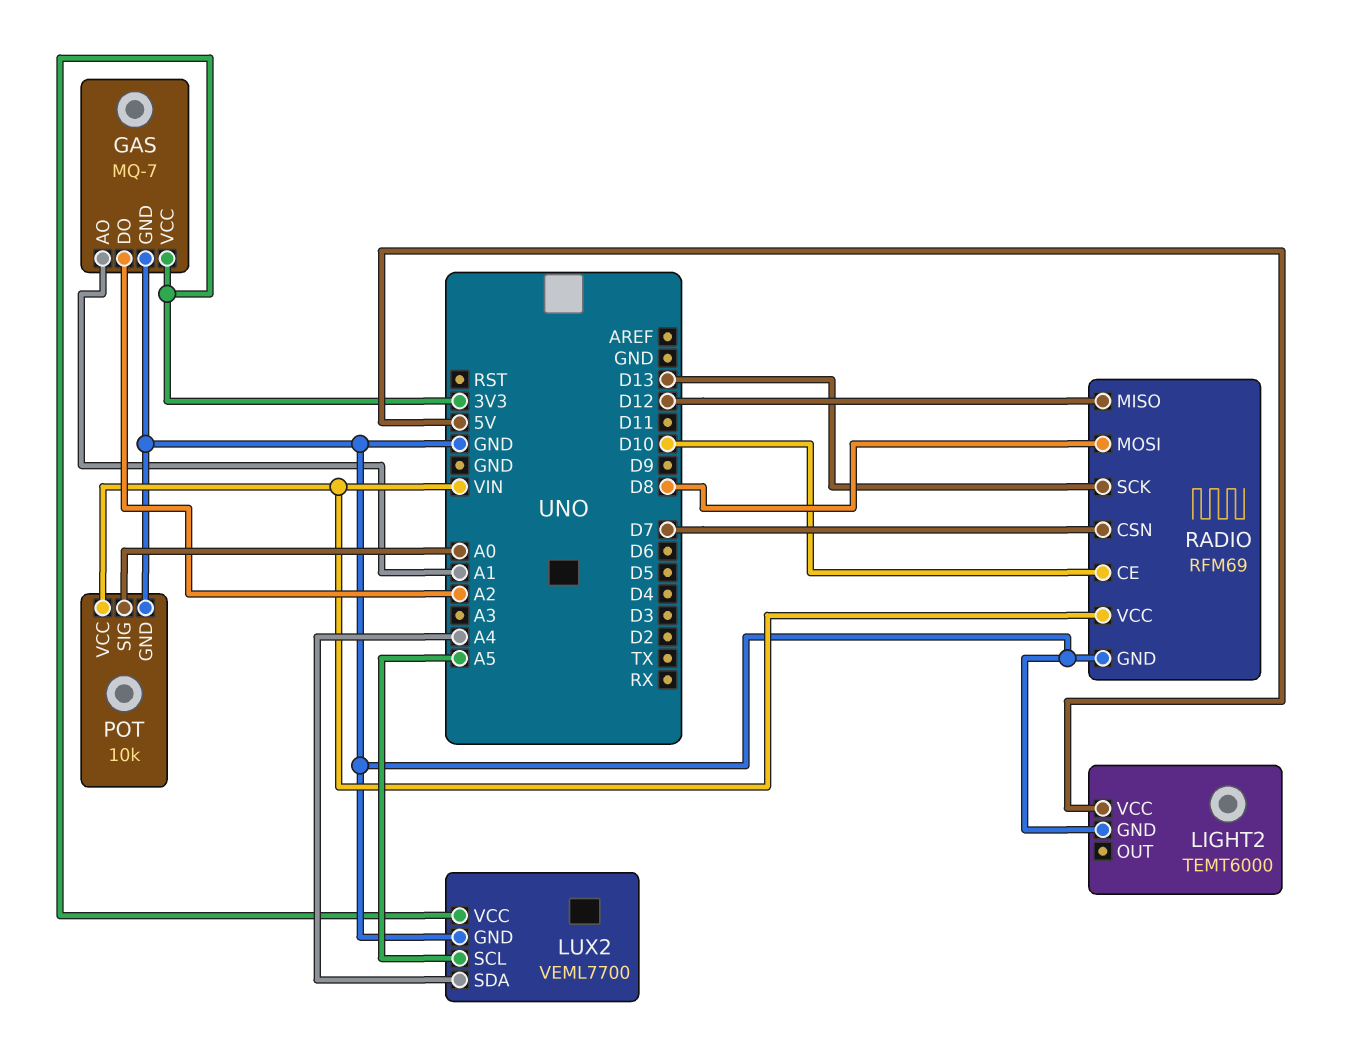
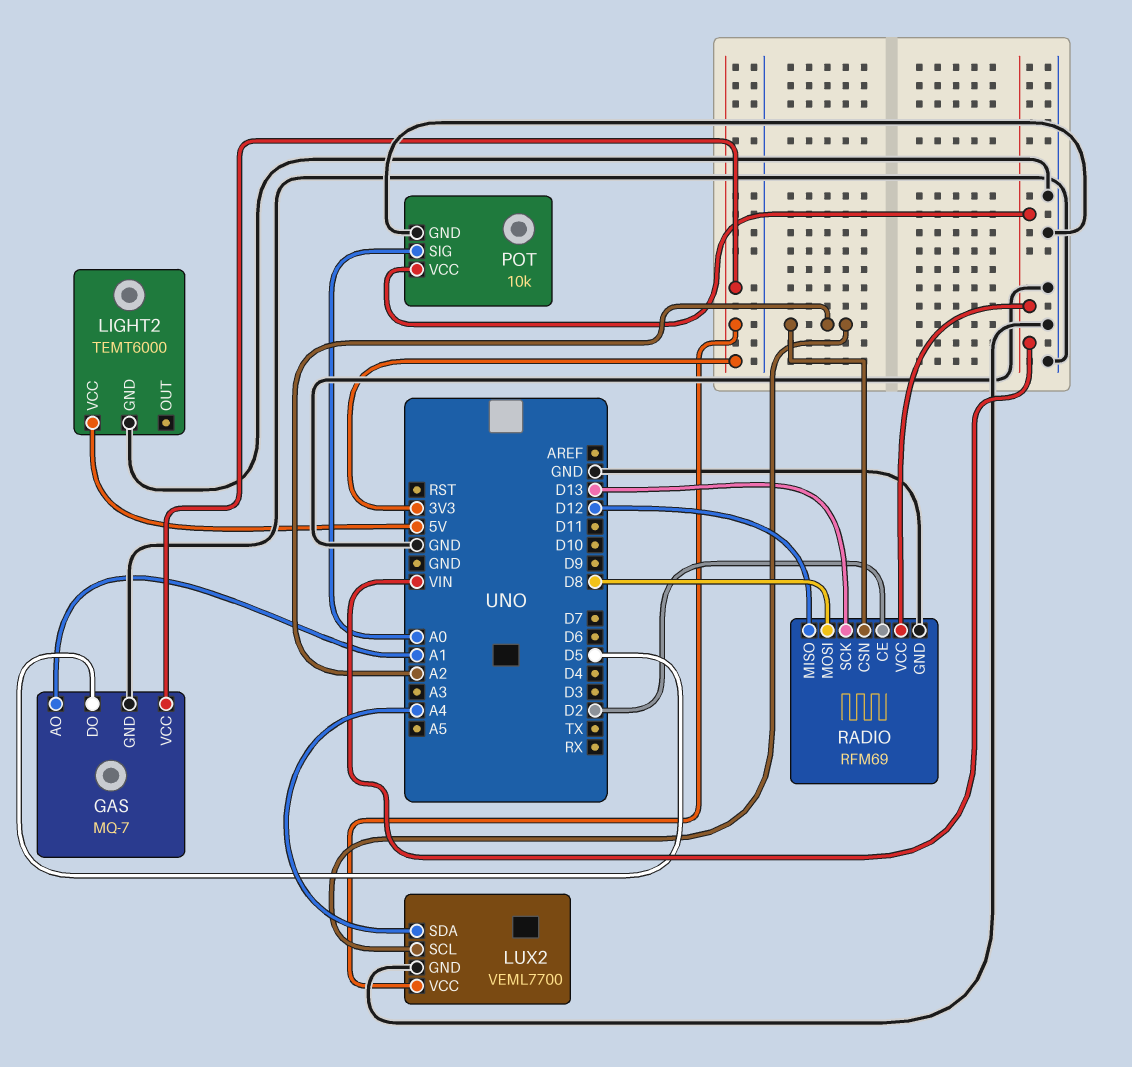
GAS pin DO: A2 -> D5
LUX2 pin SCL: A5 -> A2
RADIO pin CE: D10 -> D2
RADIO pin CSN: D7 -> A2

